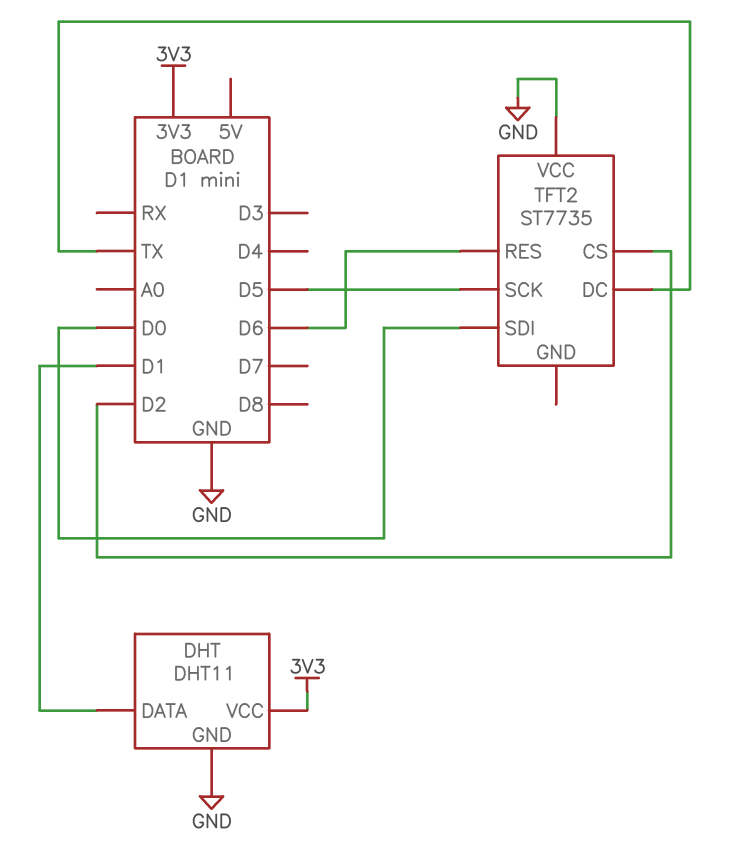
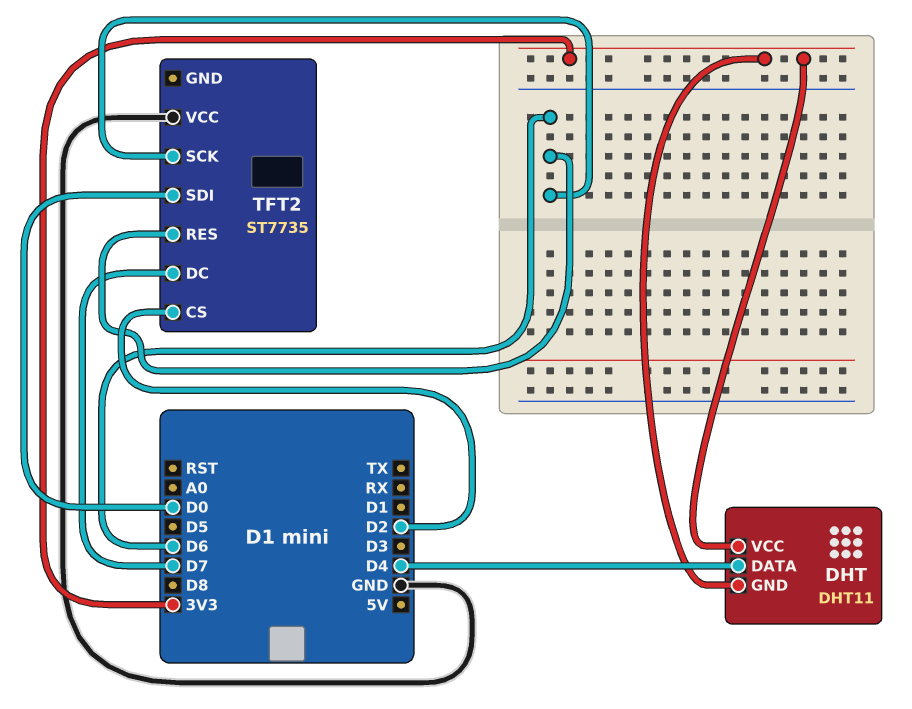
DHT pin DATA: D1 -> D4
DHT pin GND: GND -> 3V3
TFT2 pin DC: TX -> D7
TFT2 pin SCK: D5 -> D6

